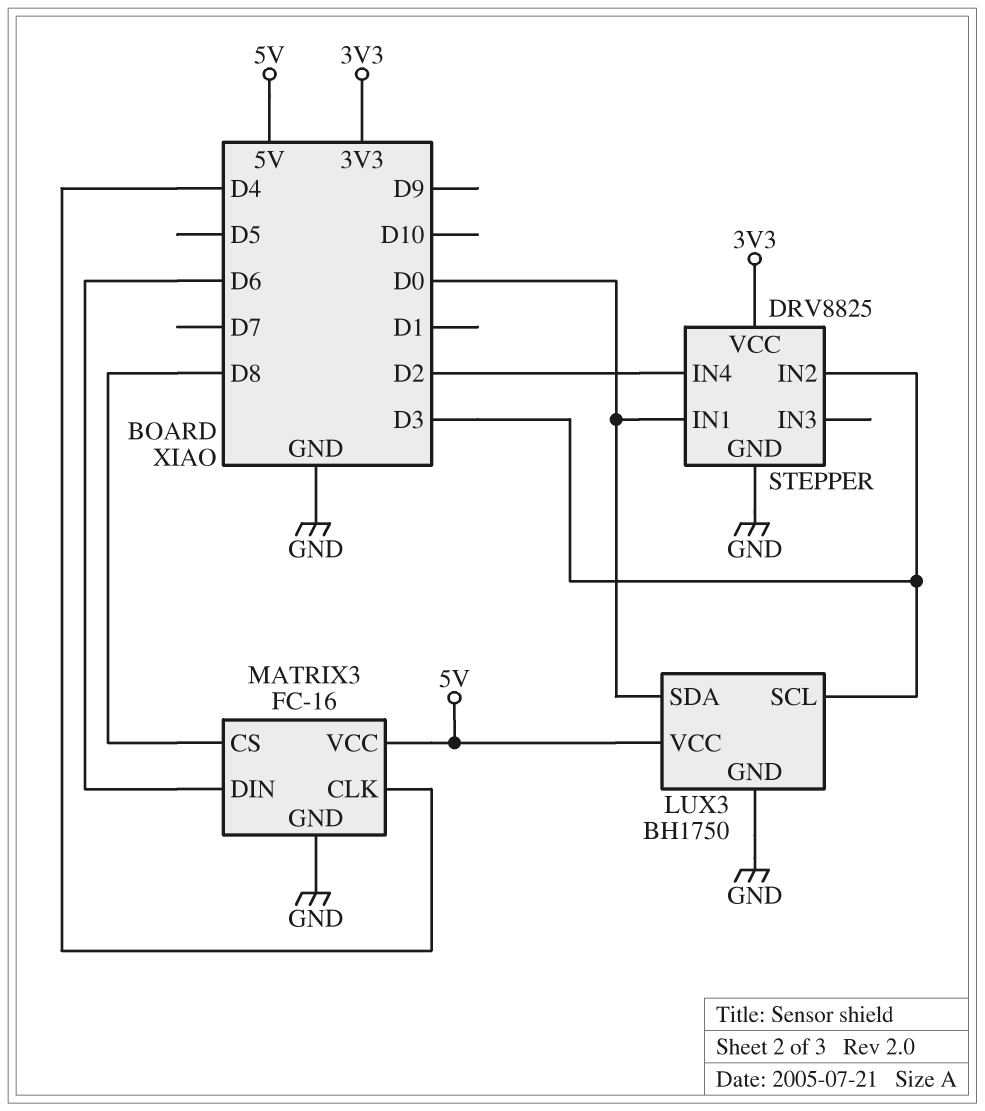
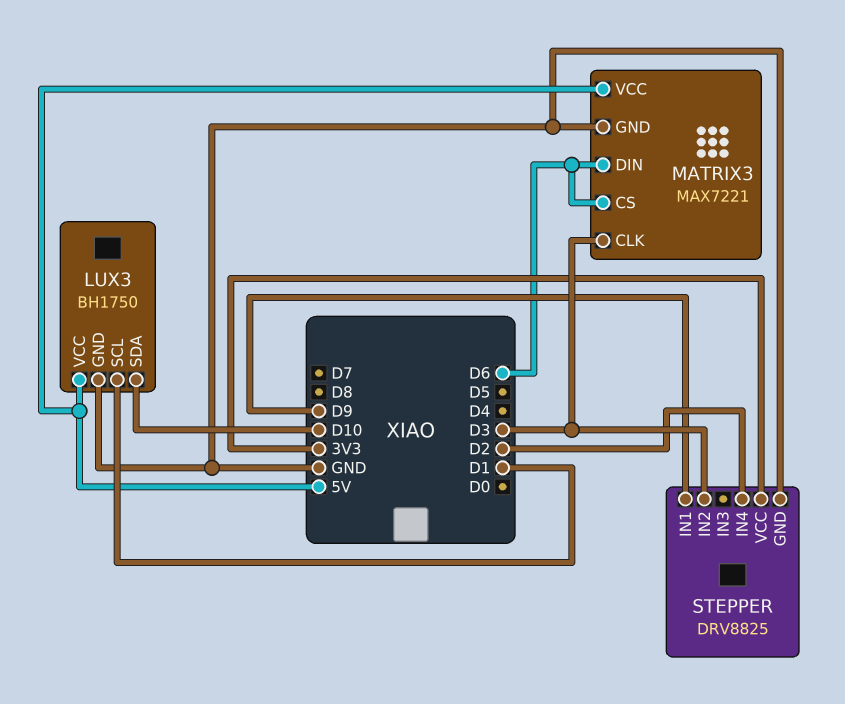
LUX3 pin SCL: D3 -> D1
LUX3 pin SDA: D0 -> D10
MATRIX3: FC-16 -> MAX7221
MATRIX3 pin CLK: D4 -> D3
MATRIX3 pin CS: D8 -> D6
STEPPER pin IN1: D0 -> D9

